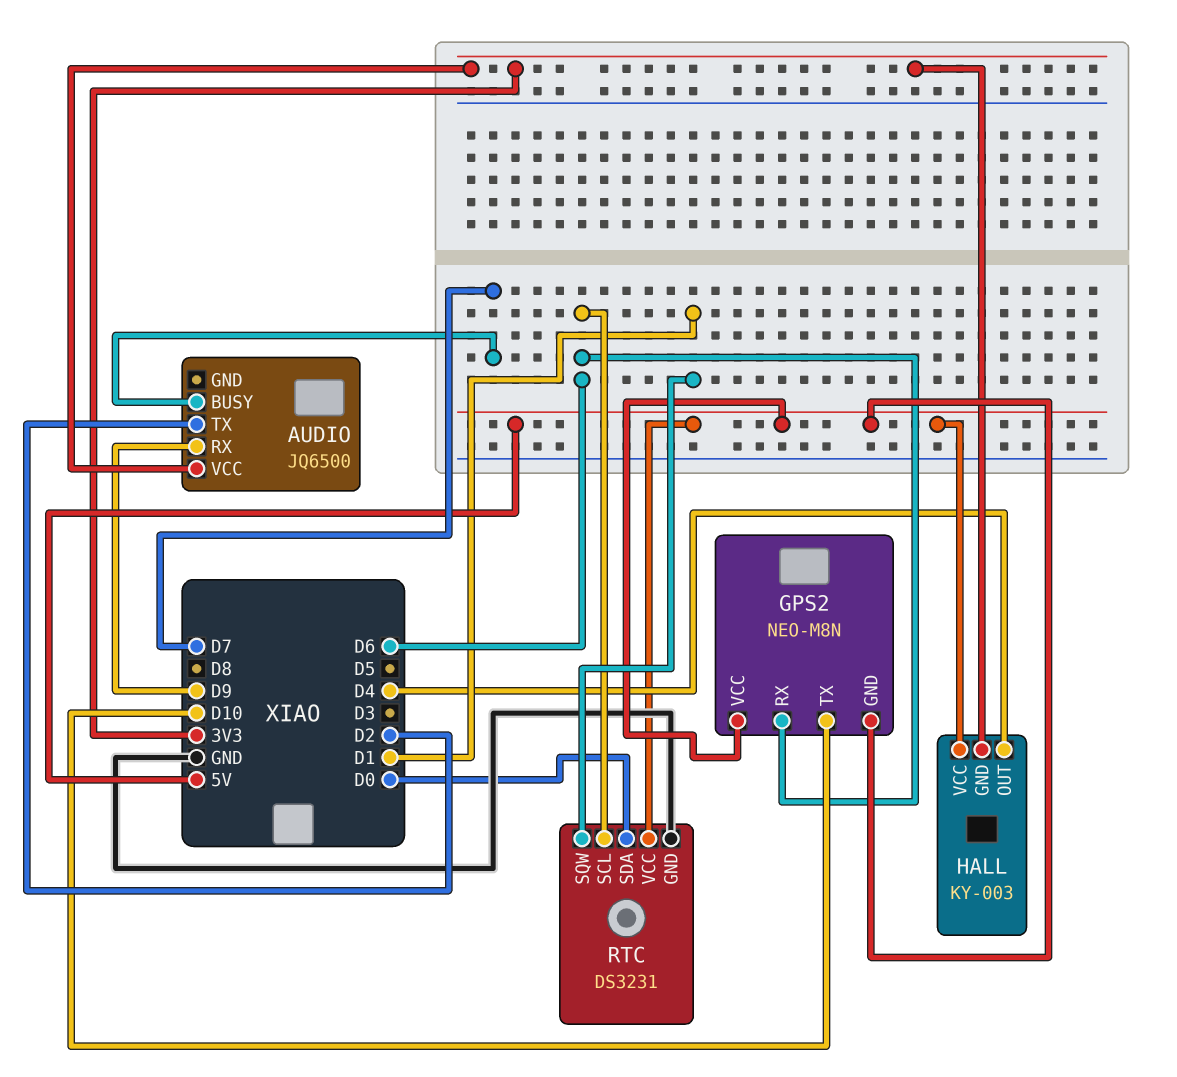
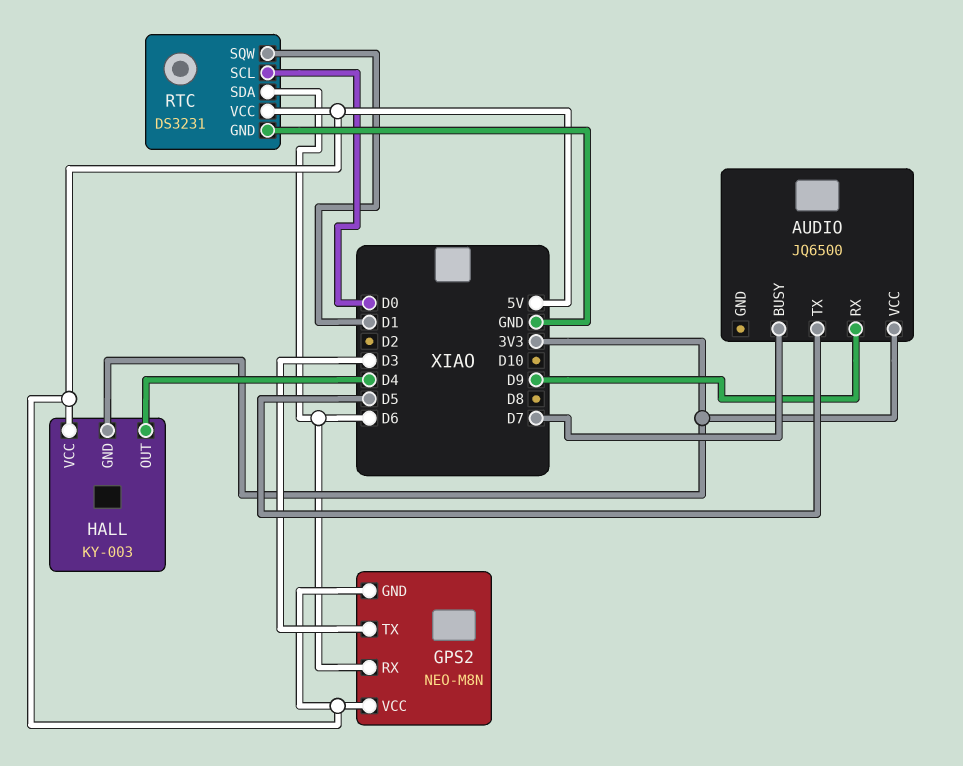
AUDIO pin TX: D2 -> D5
GPS2 pin TX: D10 -> D3
RTC pin SCL: D6 -> D0
RTC pin SDA: D0 -> D6

